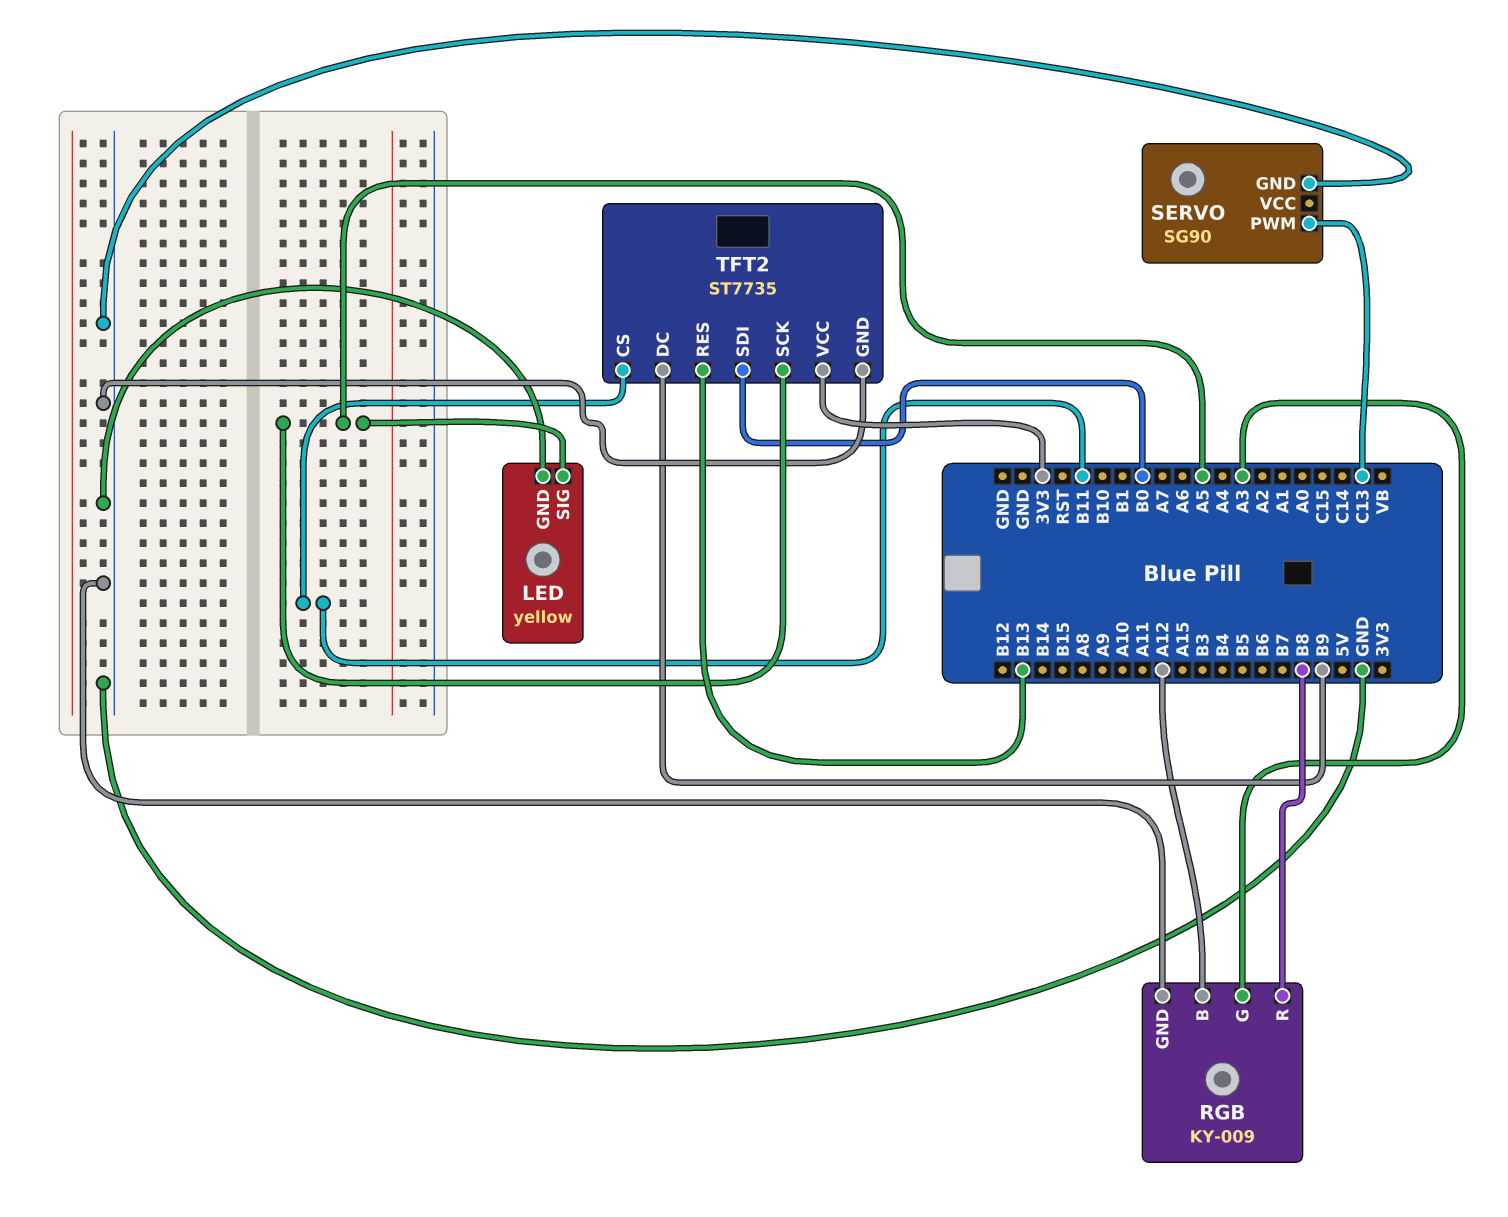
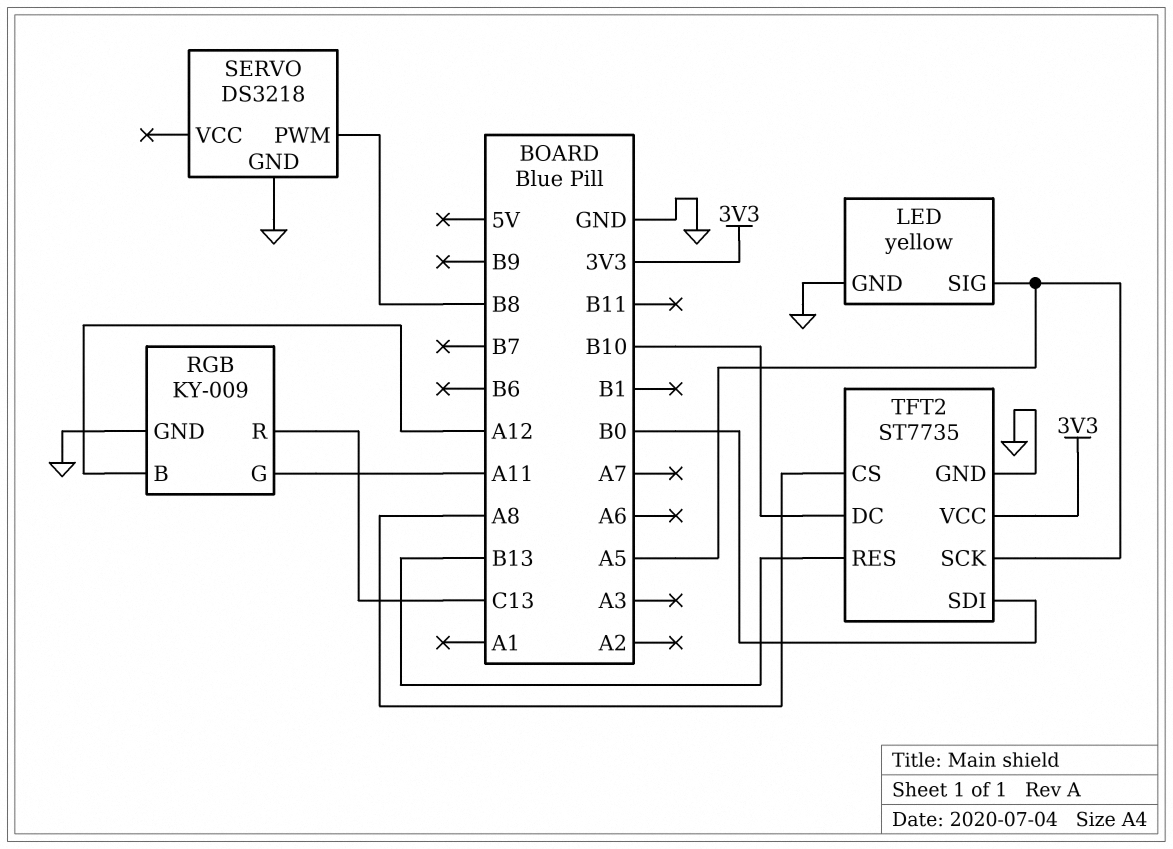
RGB pin G: A3 -> A11
RGB pin R: B8 -> C13
SERVO: SG90 -> DS3218
SERVO pin PWM: C13 -> B8
TFT2 pin CS: B11 -> A8
TFT2 pin DC: B9 -> B10

